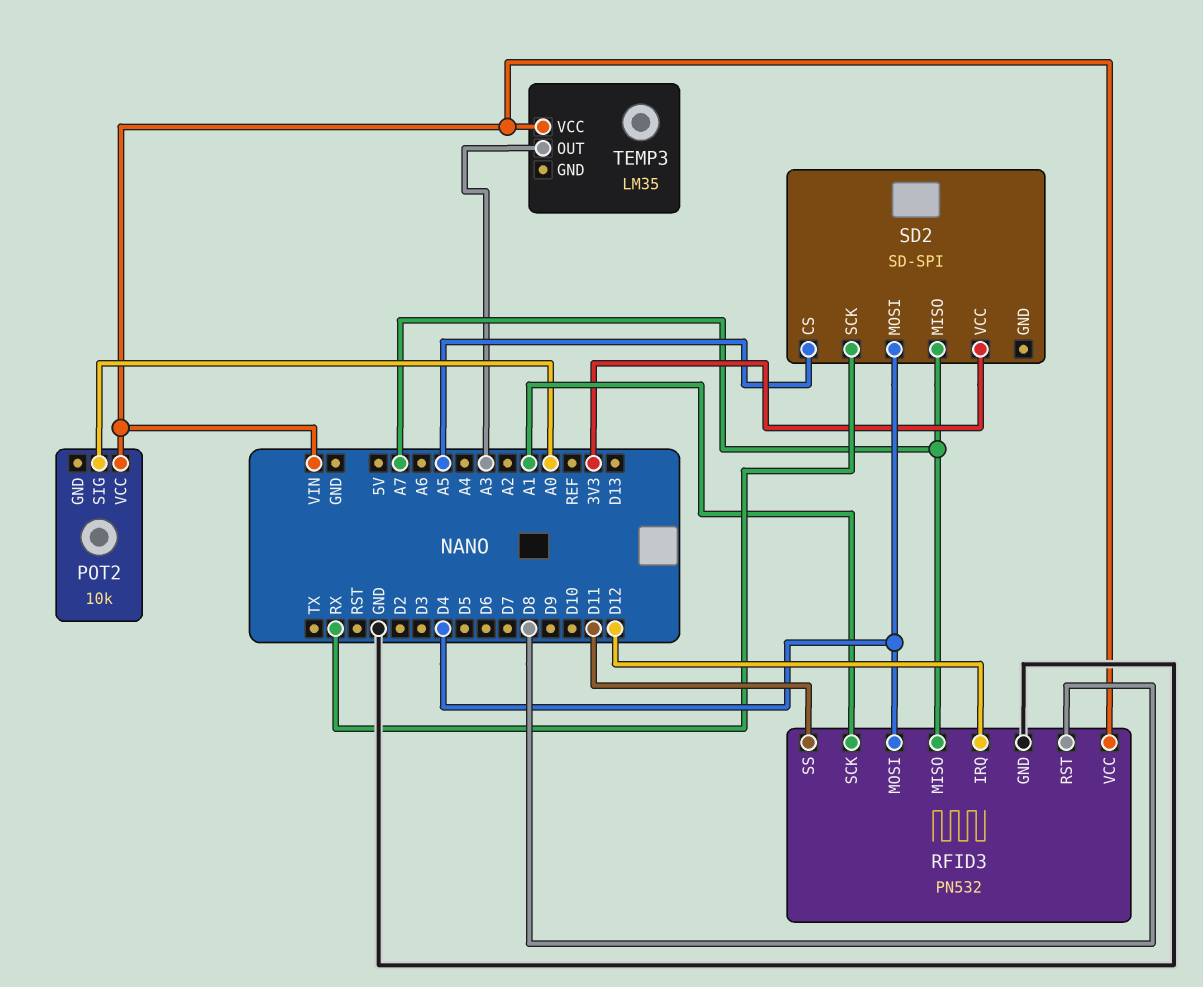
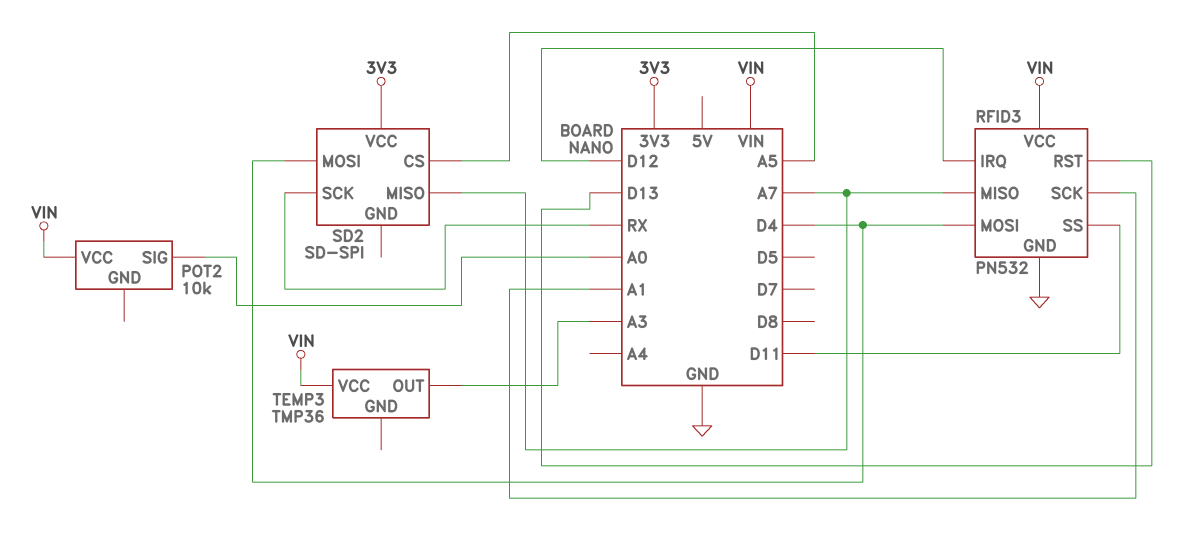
RFID3 pin RST: D8 -> D13
TEMP3: LM35 -> TMP36

